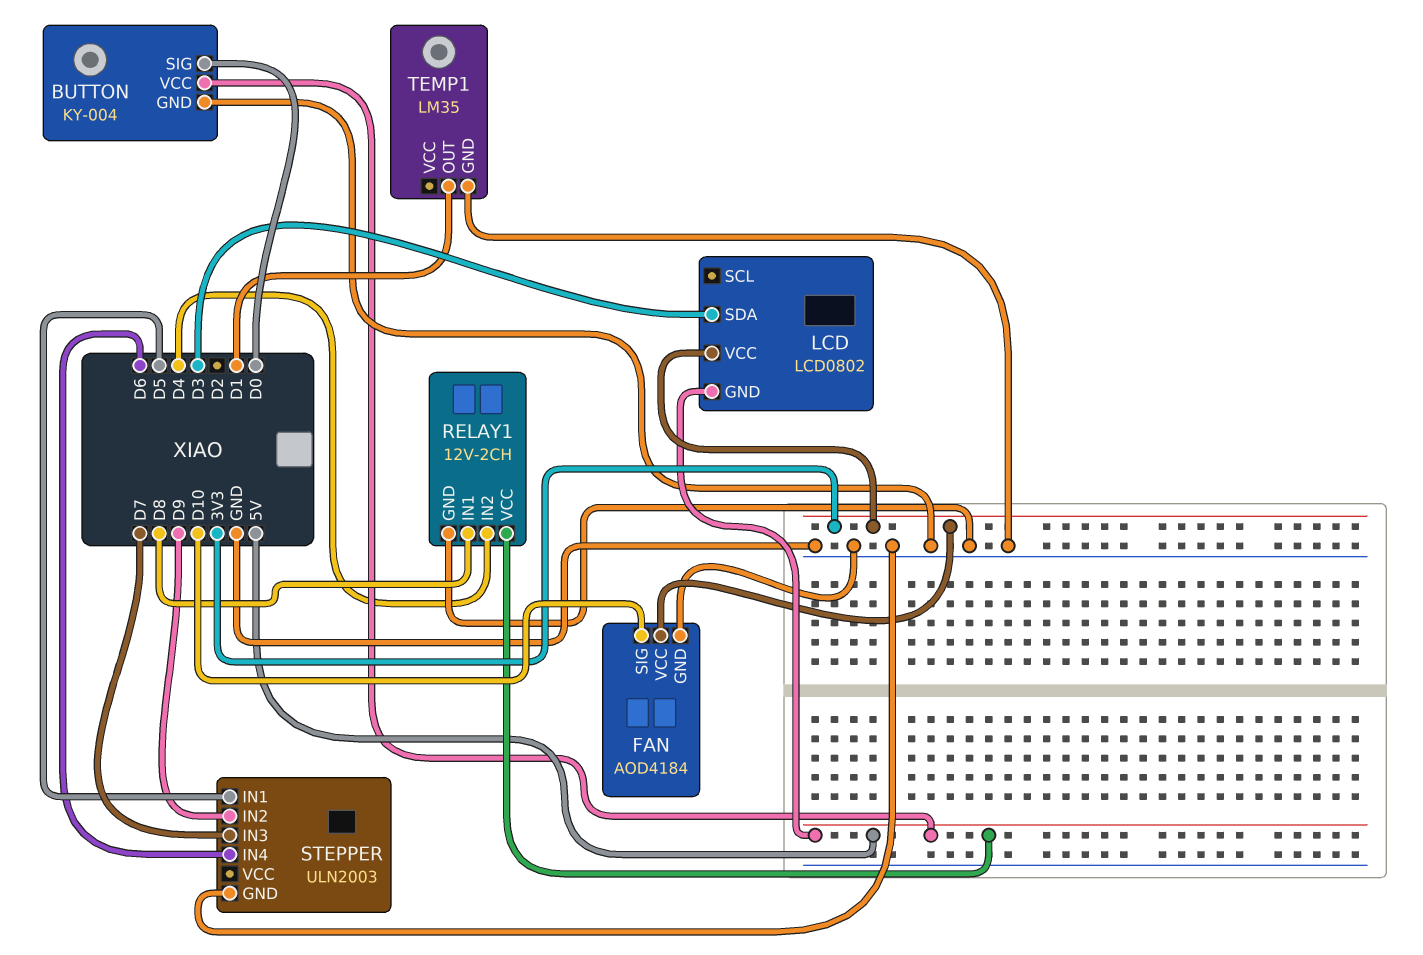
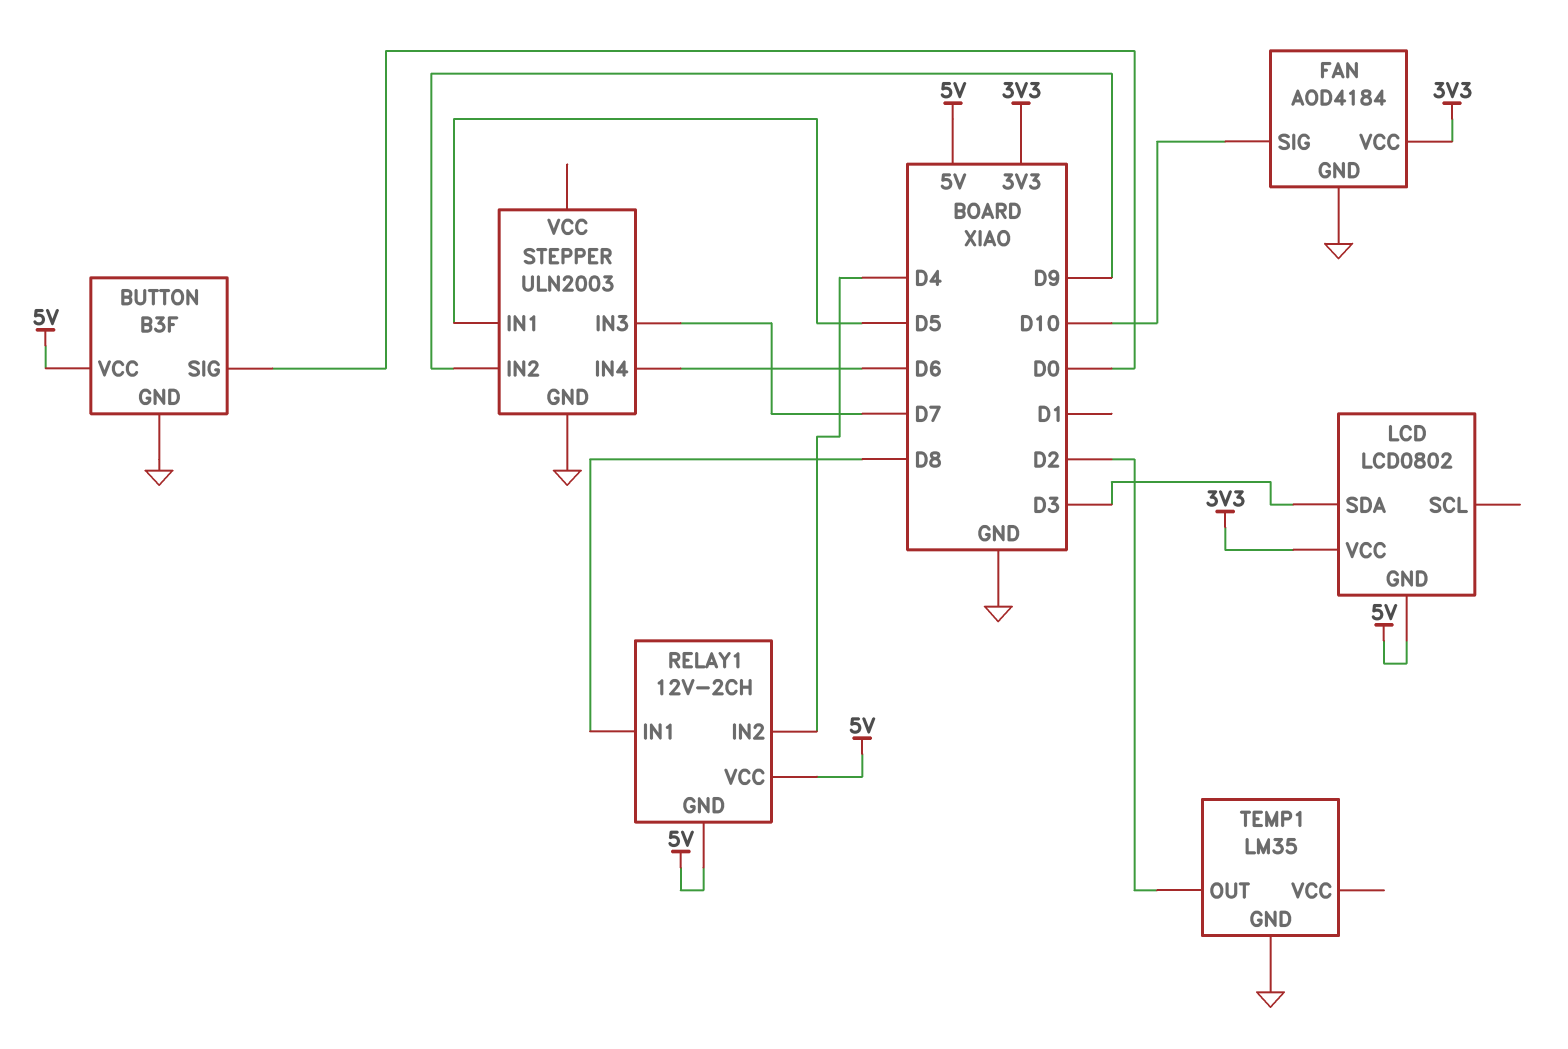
BUTTON: KY-004 -> B3F
RELAY1 pin GND: GND -> 5V
TEMP1 pin OUT: D1 -> D2

